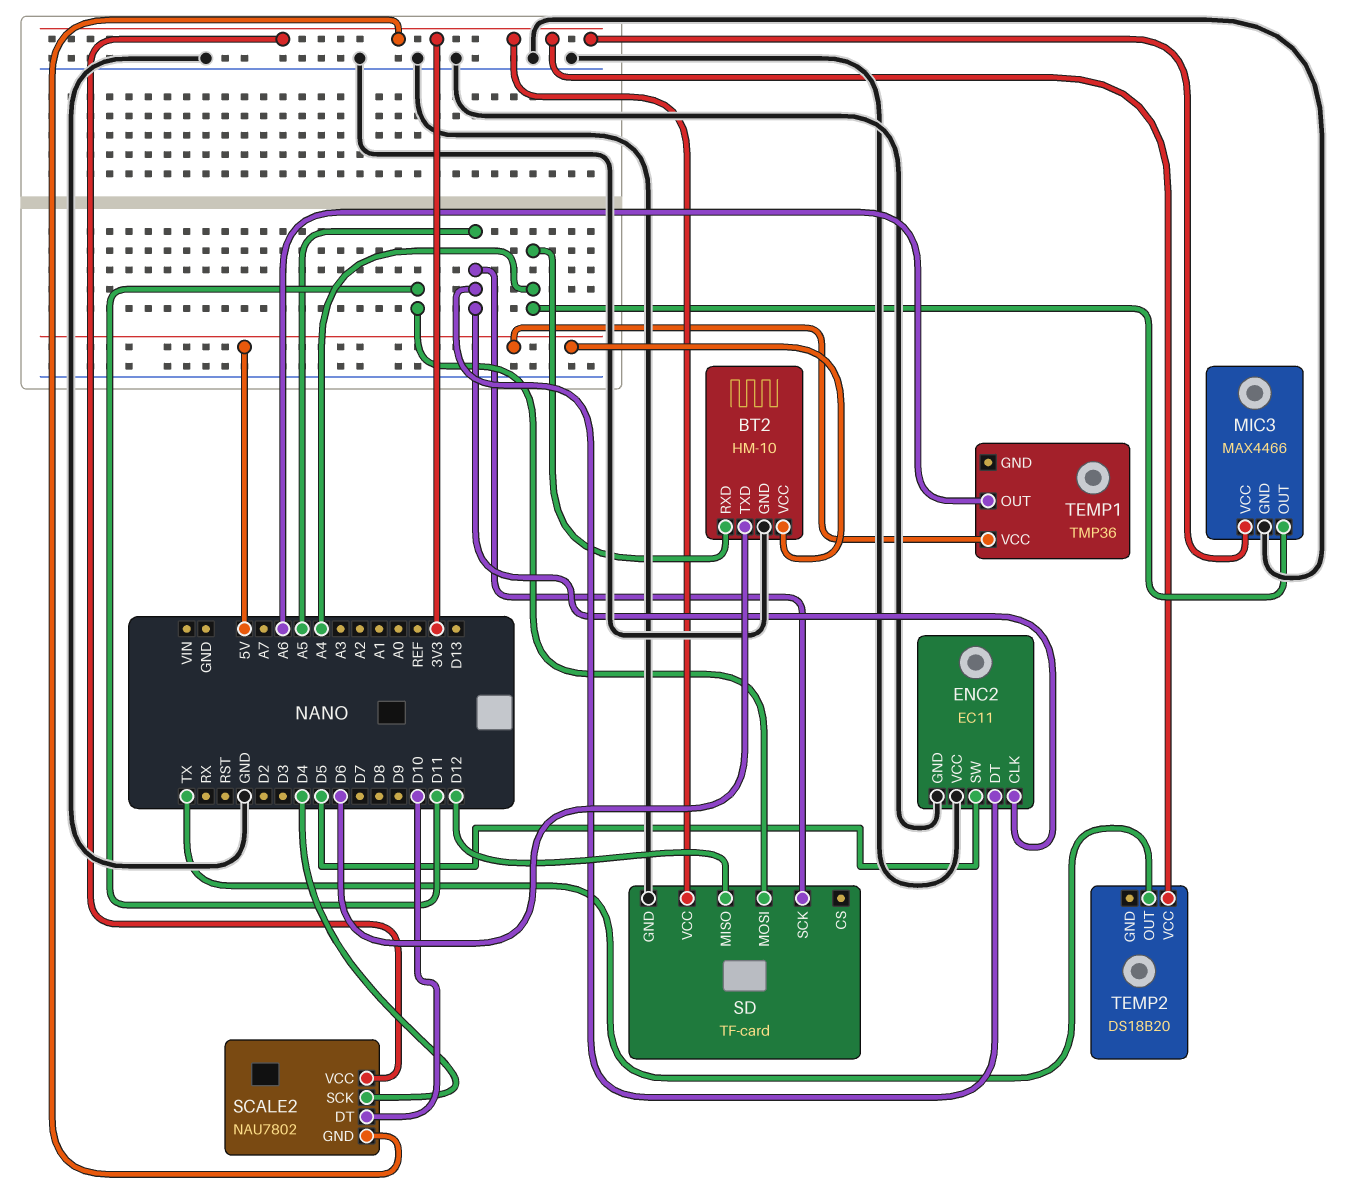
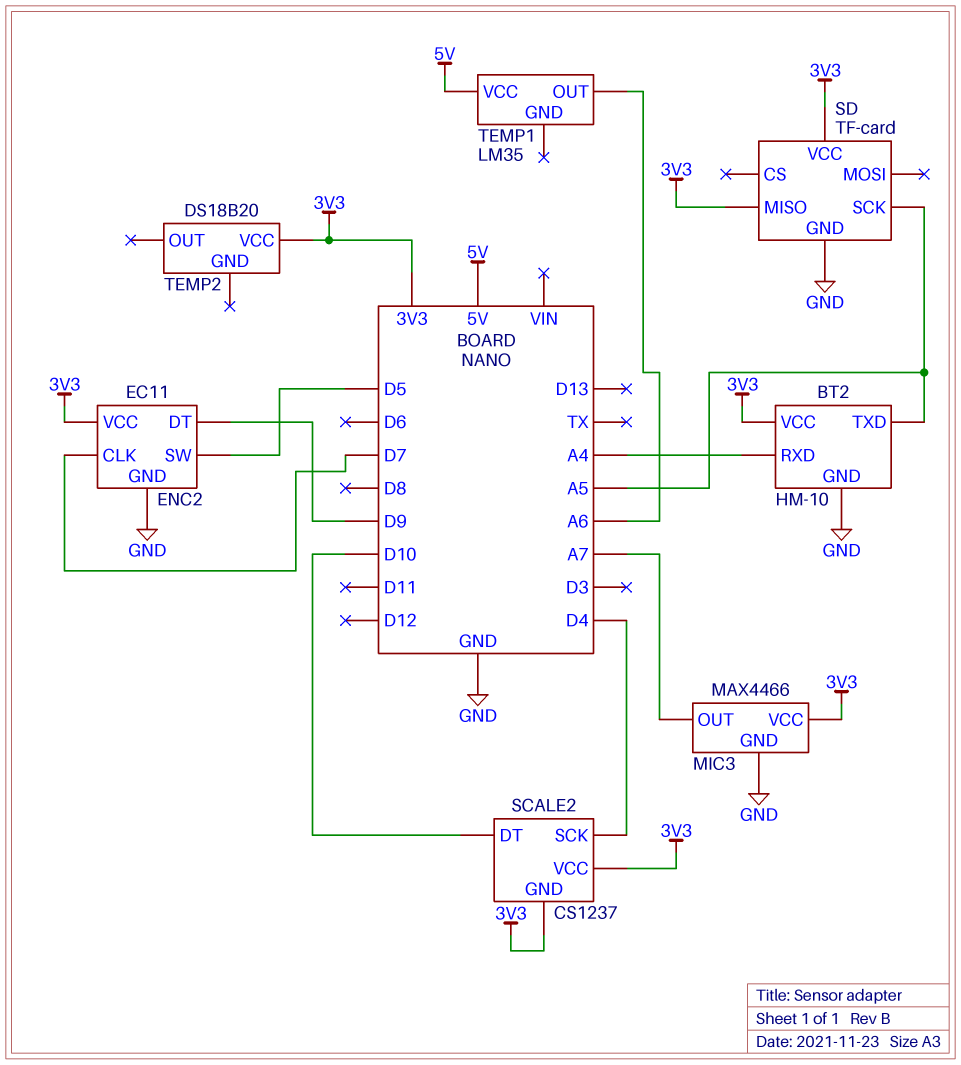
BT2 pin TXD: D6 -> A5
BT2 pin VCC: 5V -> 3V3
ENC2 pin CLK: A5 -> D7
ENC2 pin DT: A5 -> D9
ENC2 pin VCC: GND -> 3V3
MIC3 pin OUT: A4 -> A7
SCALE2: NAU7802 -> CS1237
SD pin MISO: D12 -> 3V3
SD pin MOSI: D11 -> none
TEMP1: TMP36 -> LM35
TEMP2 pin OUT: TX -> none

